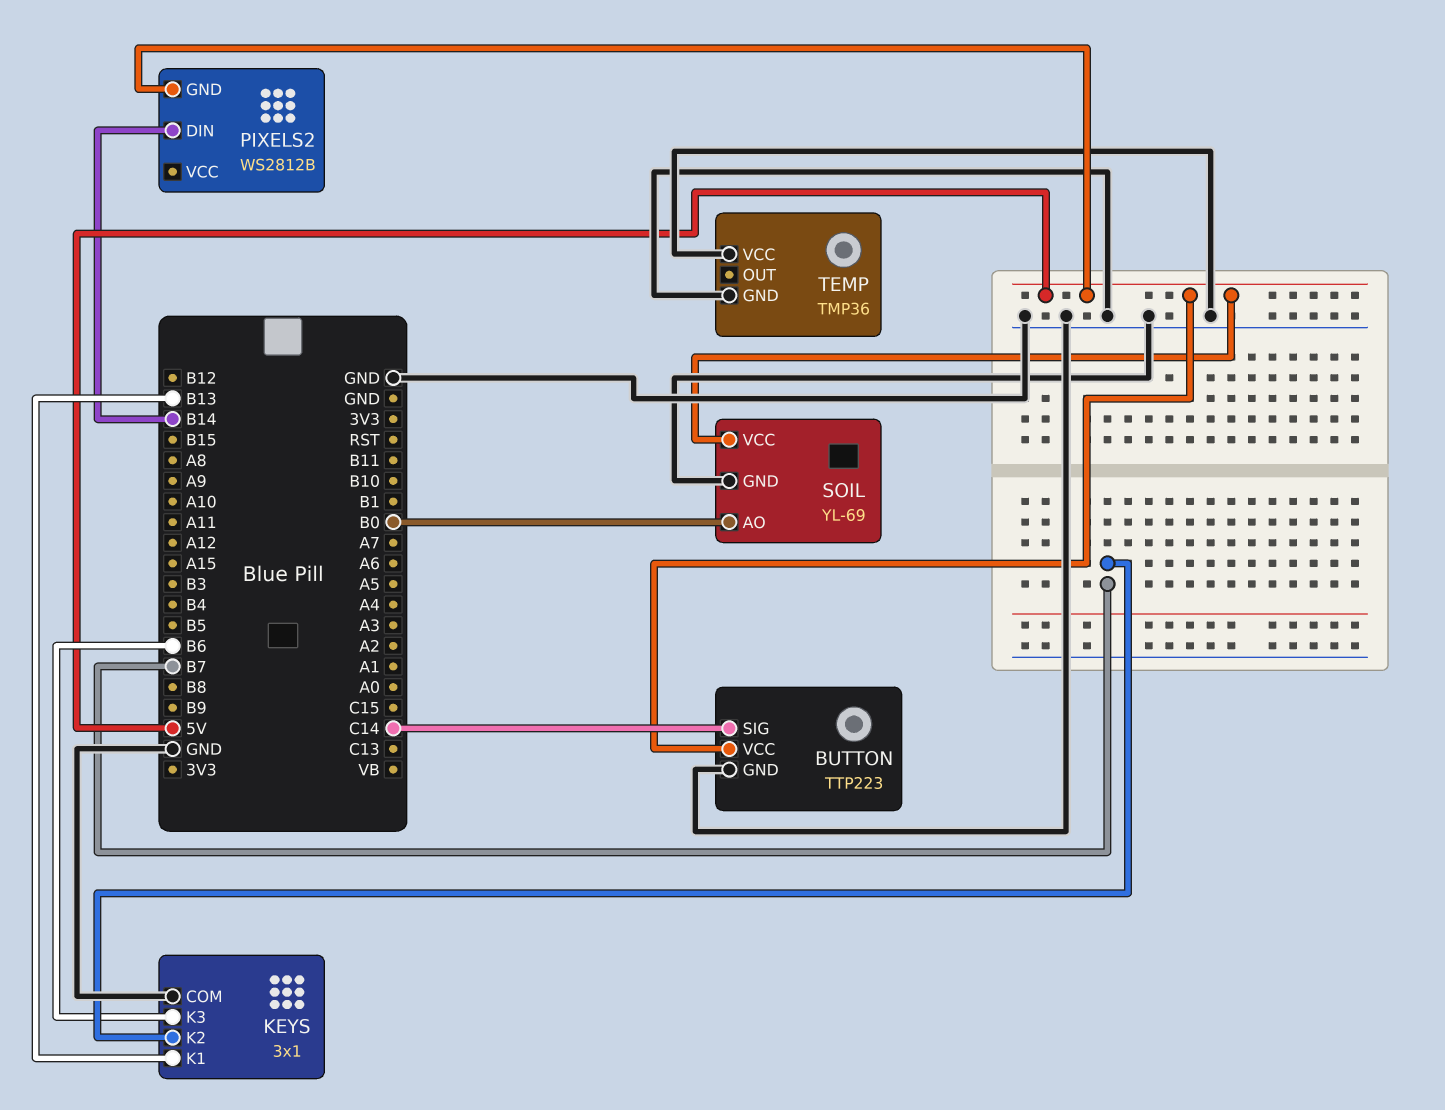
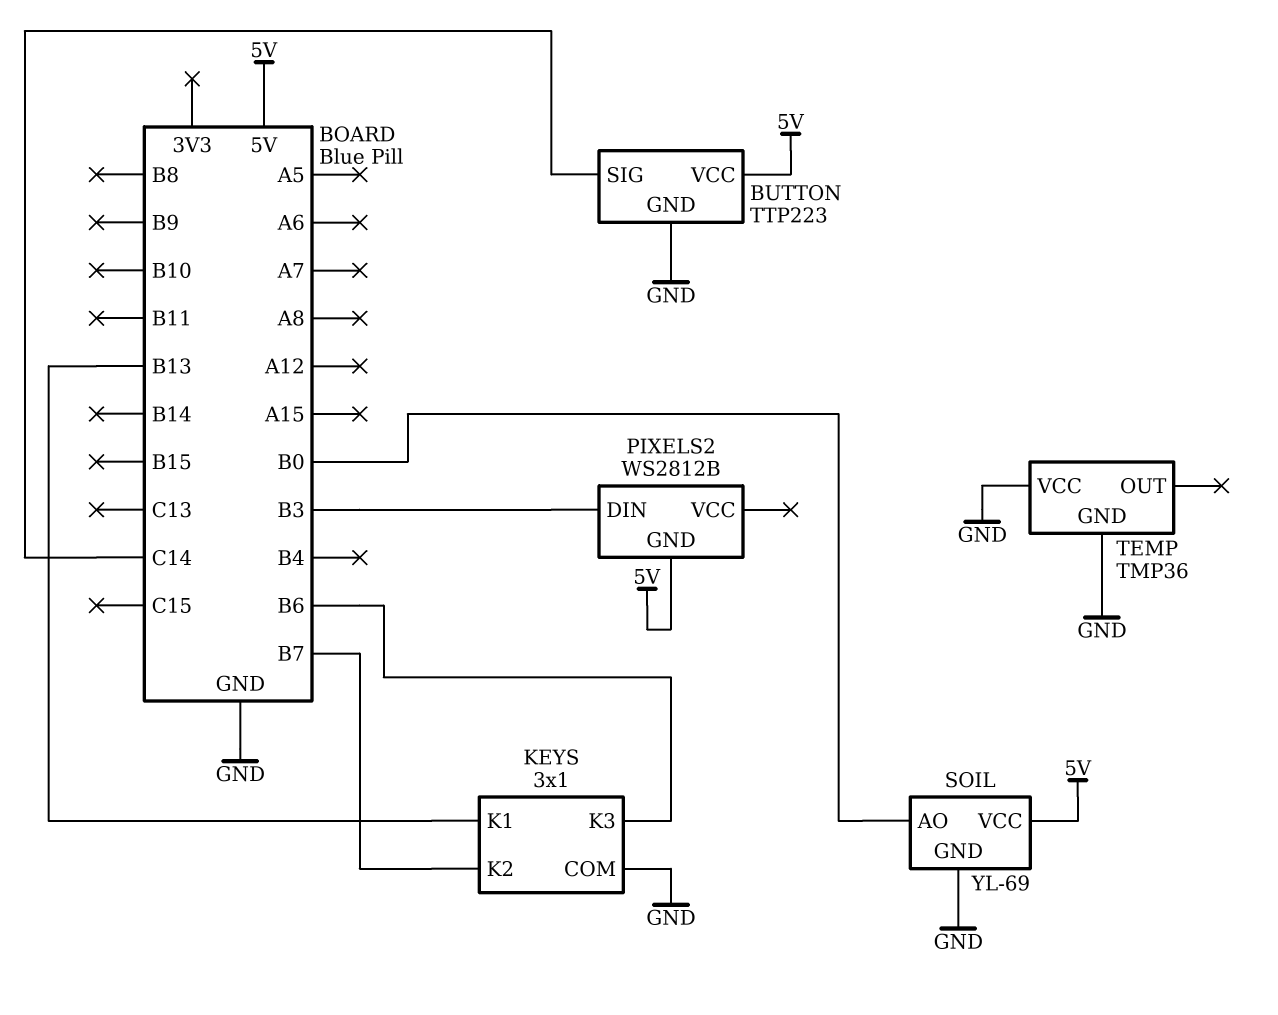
PIXELS2 pin DIN: B14 -> B3

